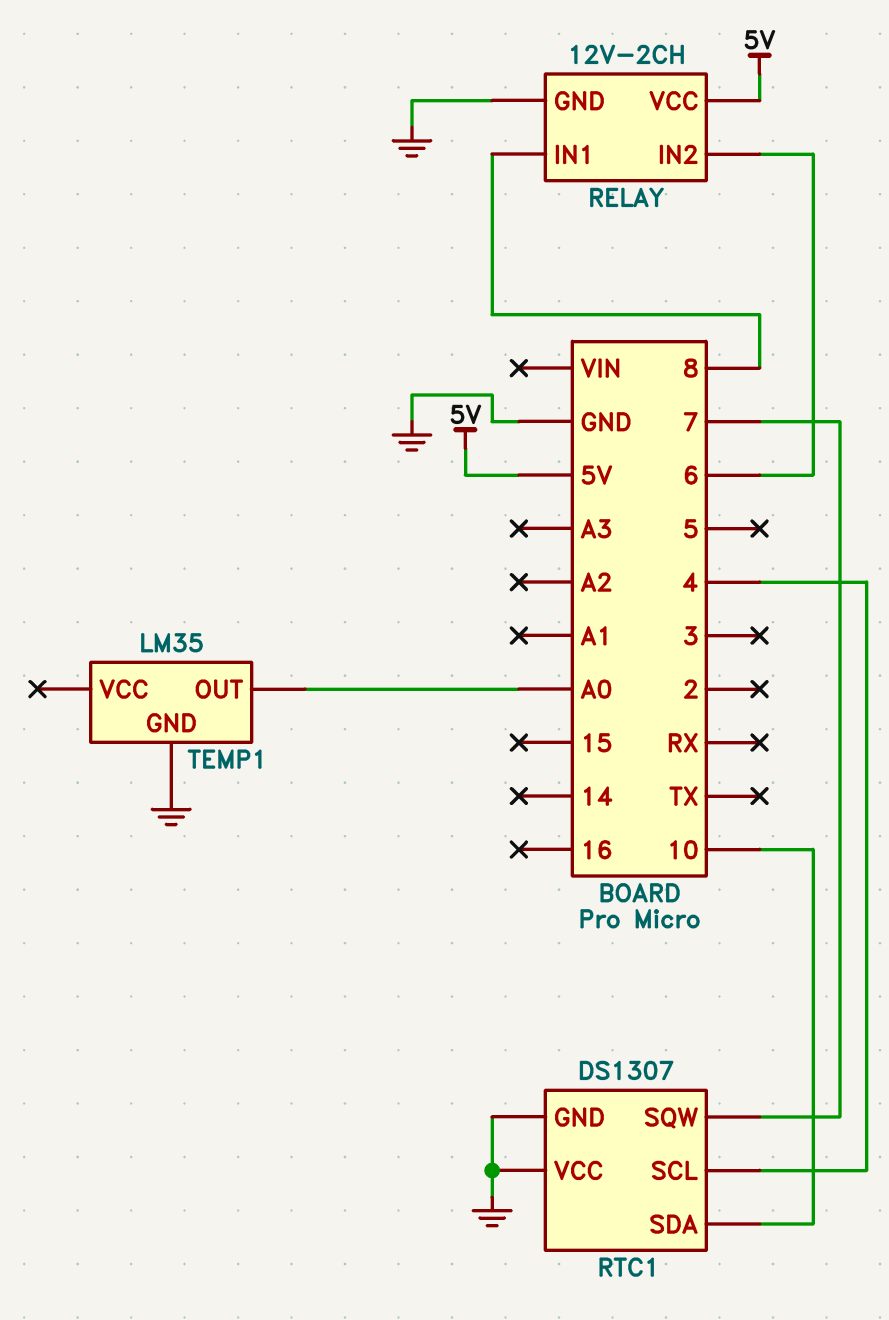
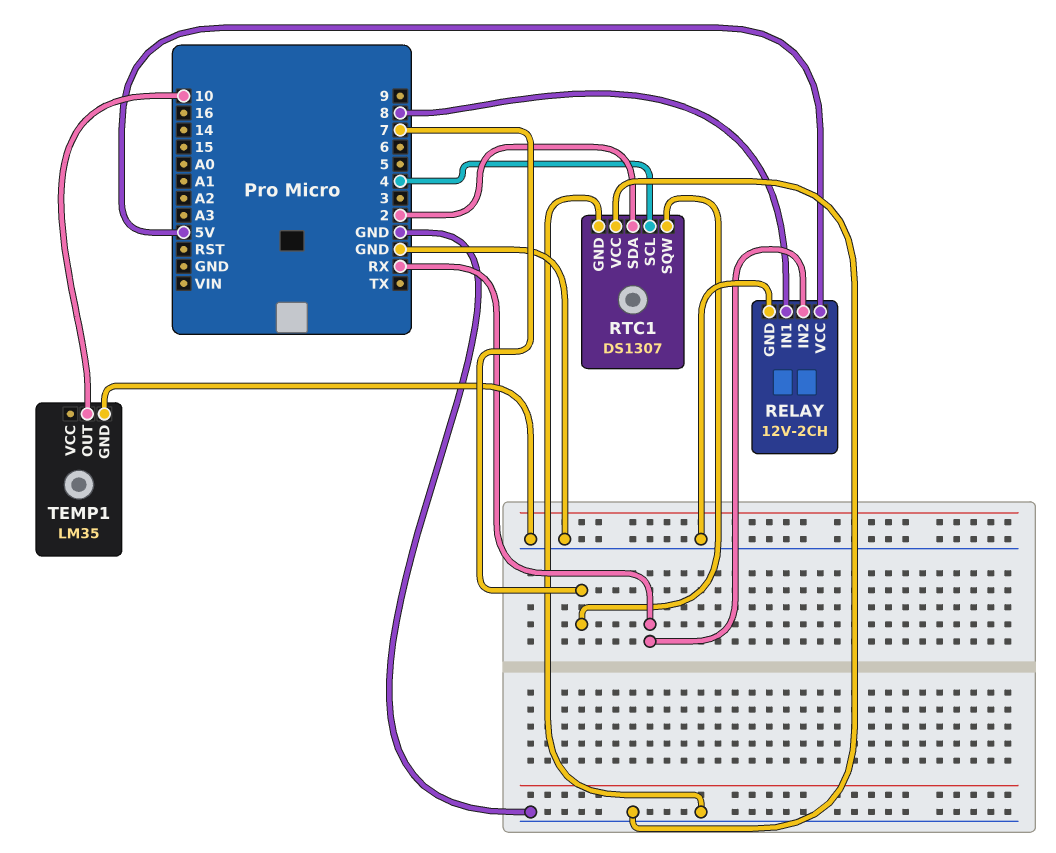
RELAY pin IN2: 6 -> RX
RTC1 pin SDA: 10 -> 2
TEMP1 pin OUT: A0 -> 10

